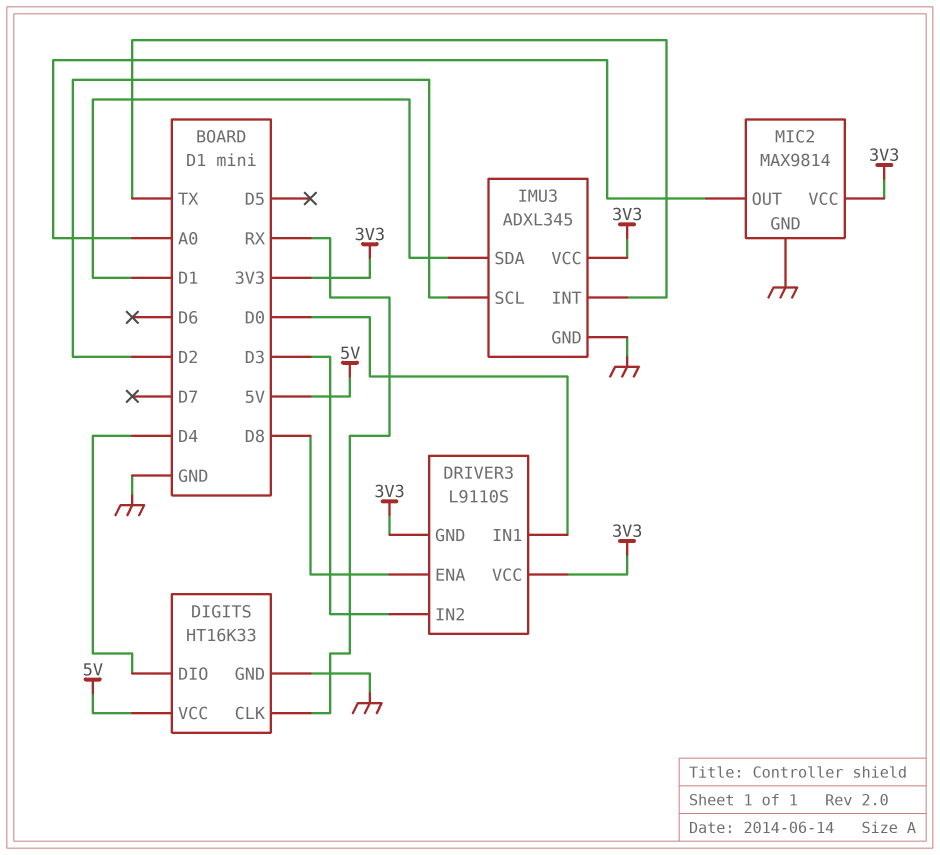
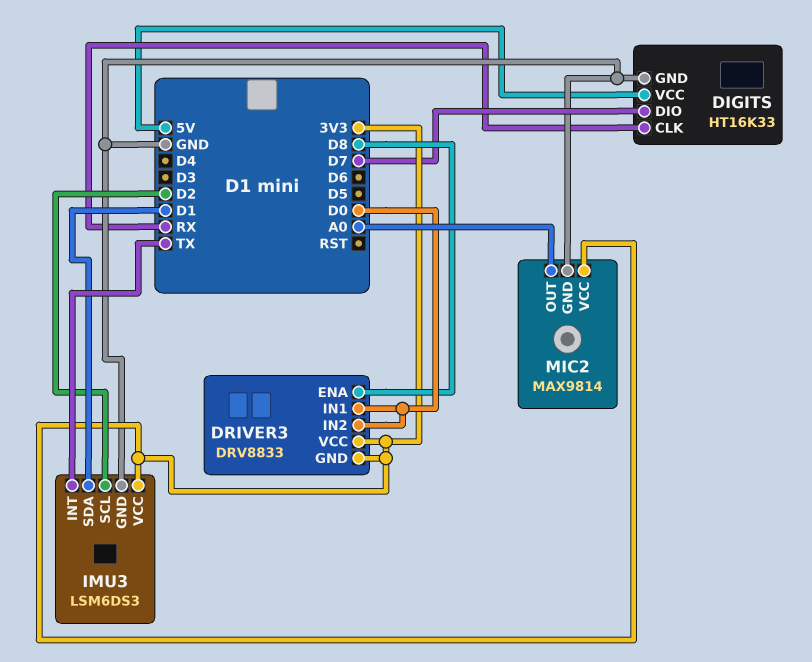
DIGITS pin DIO: D4 -> D7
DRIVER3: L9110S -> DRV8833
DRIVER3 pin IN2: D3 -> D0
IMU3: ADXL345 -> LSM6DS3

